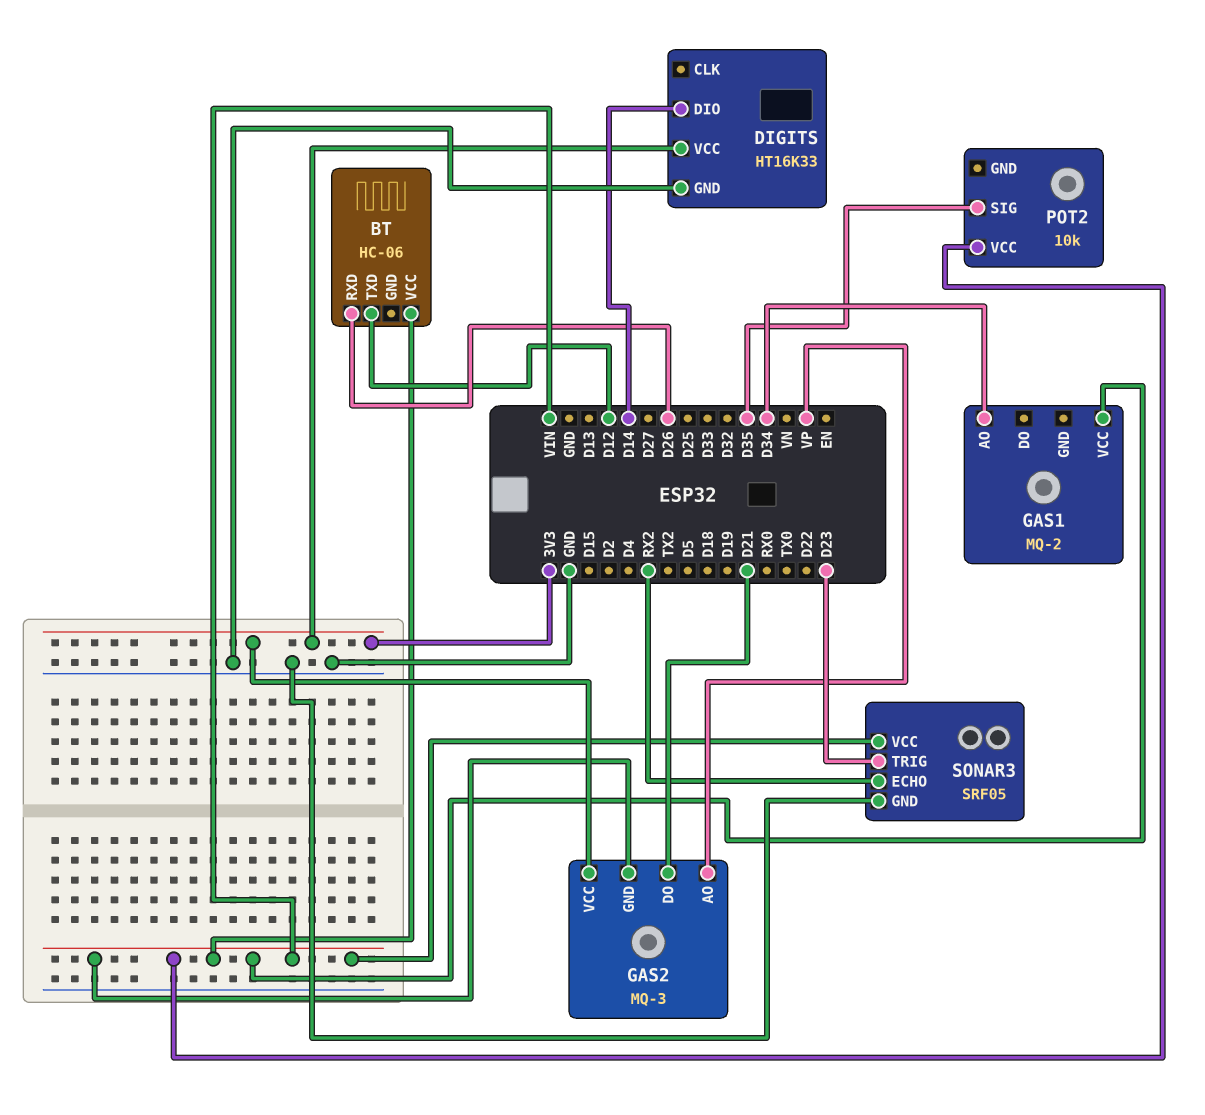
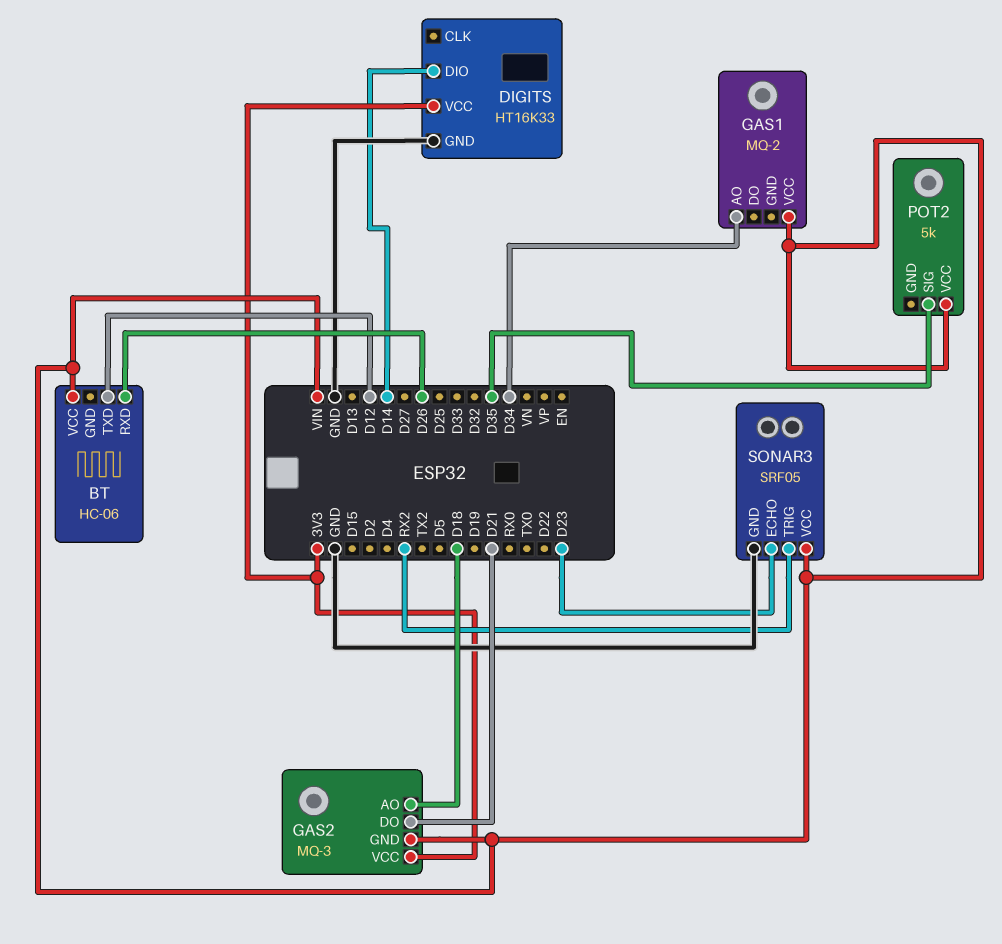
GAS2 pin AO: VP -> D18
POT2: 10k -> 5k
SONAR3 pin ECHO: RX2 -> D23
SONAR3 pin TRIG: D23 -> RX2

